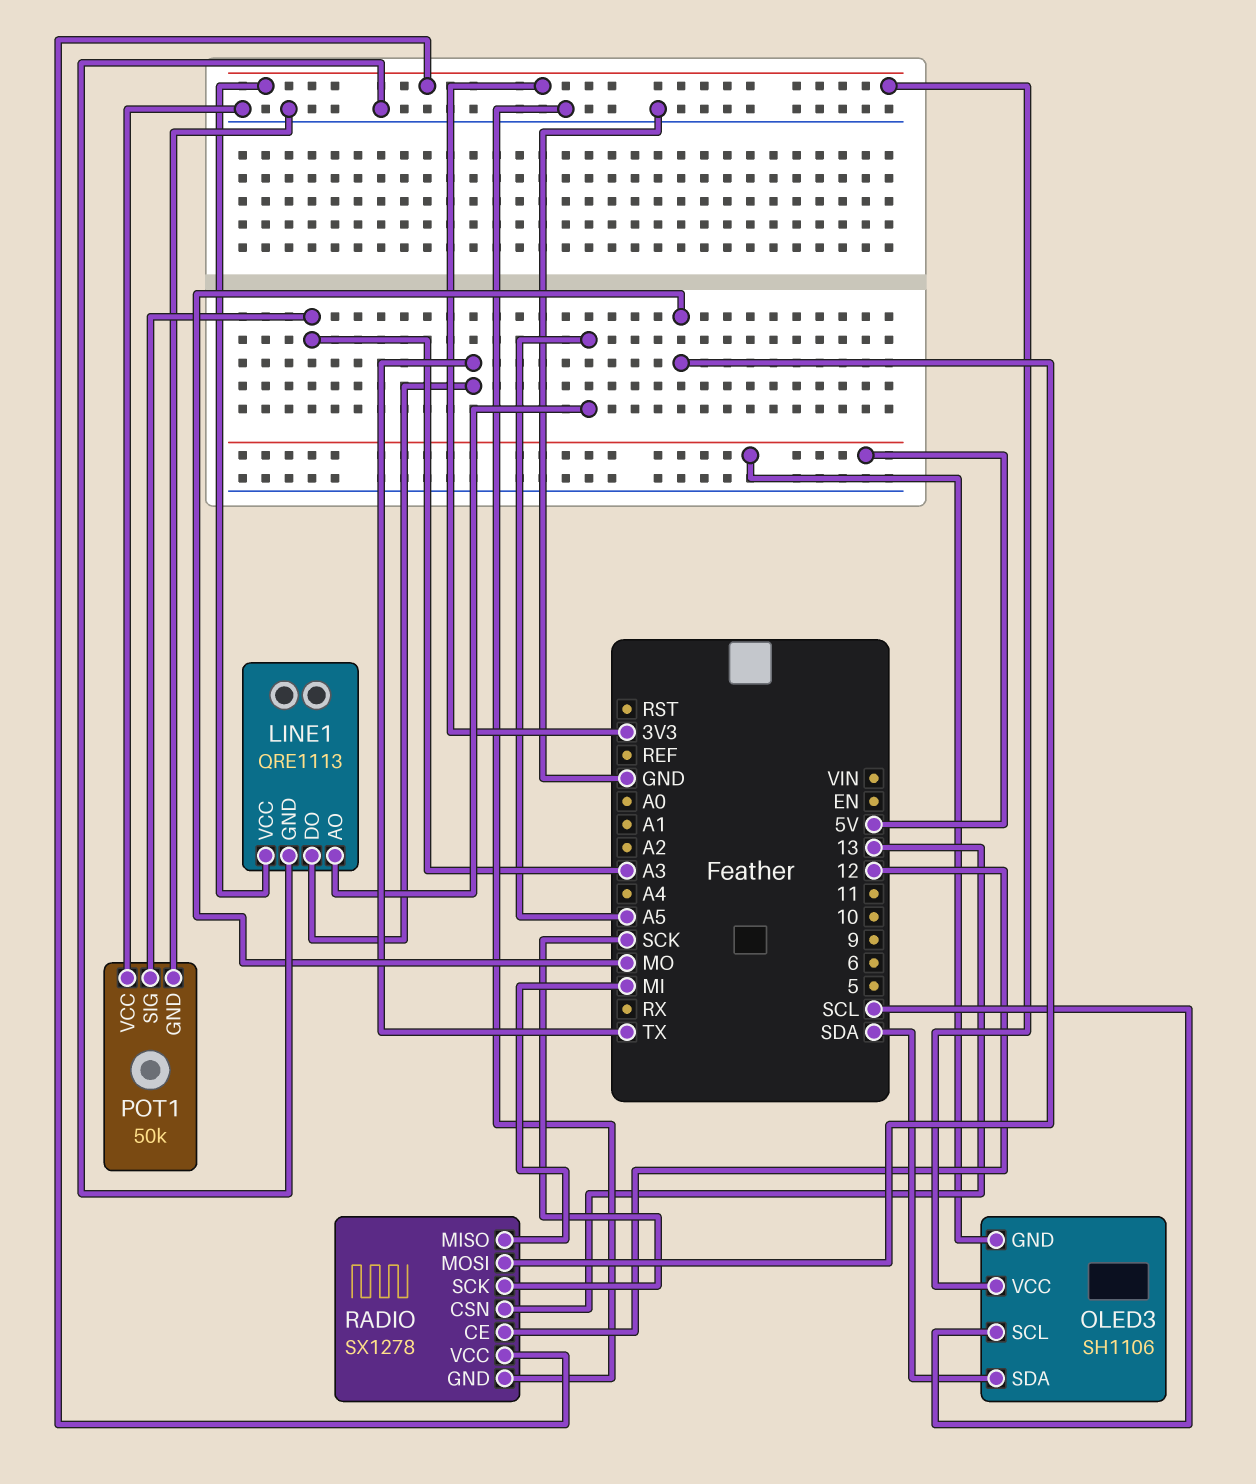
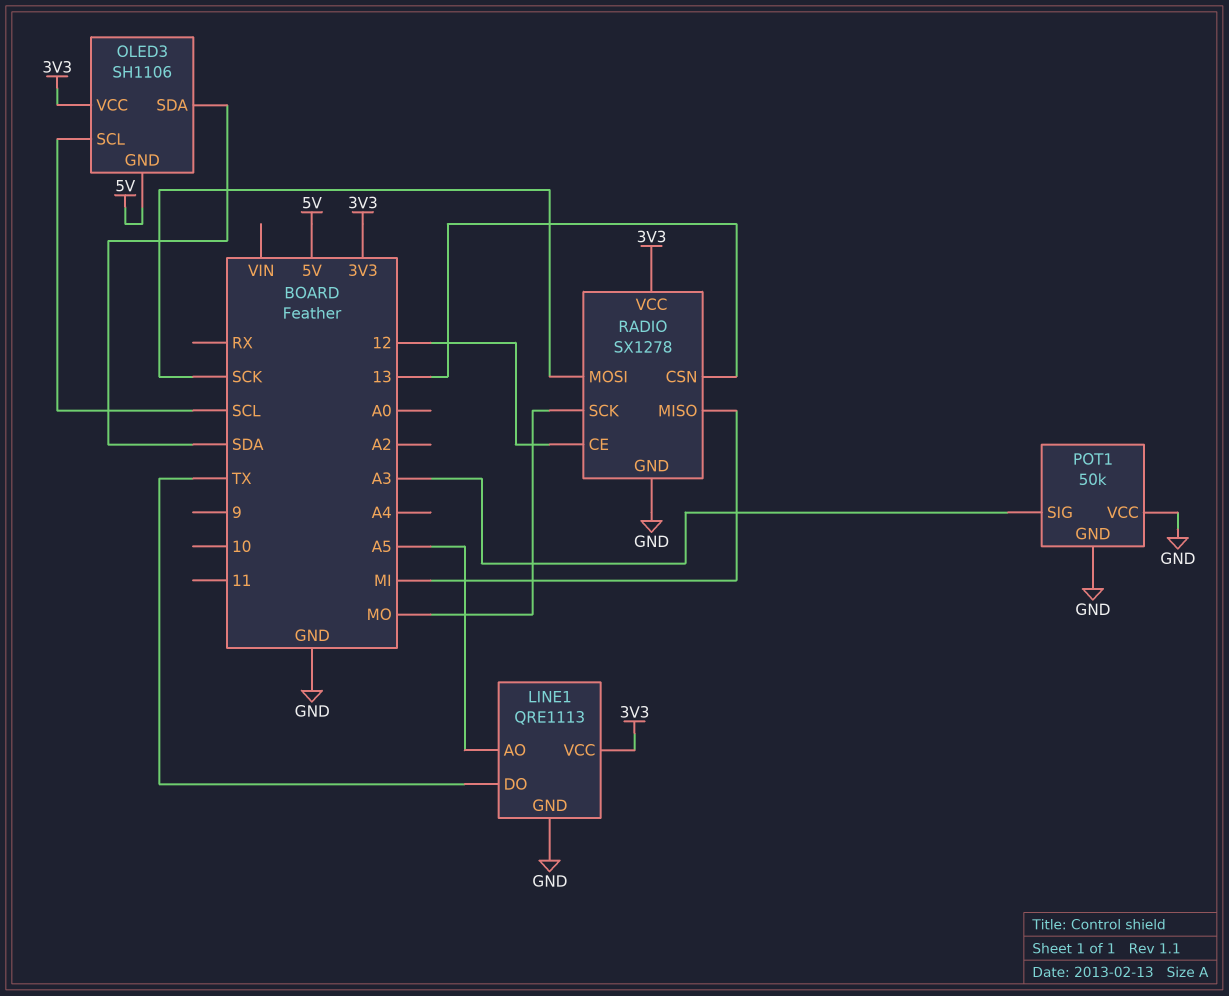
RADIO pin MOSI: MO -> SCK
RADIO pin SCK: SCK -> MO

